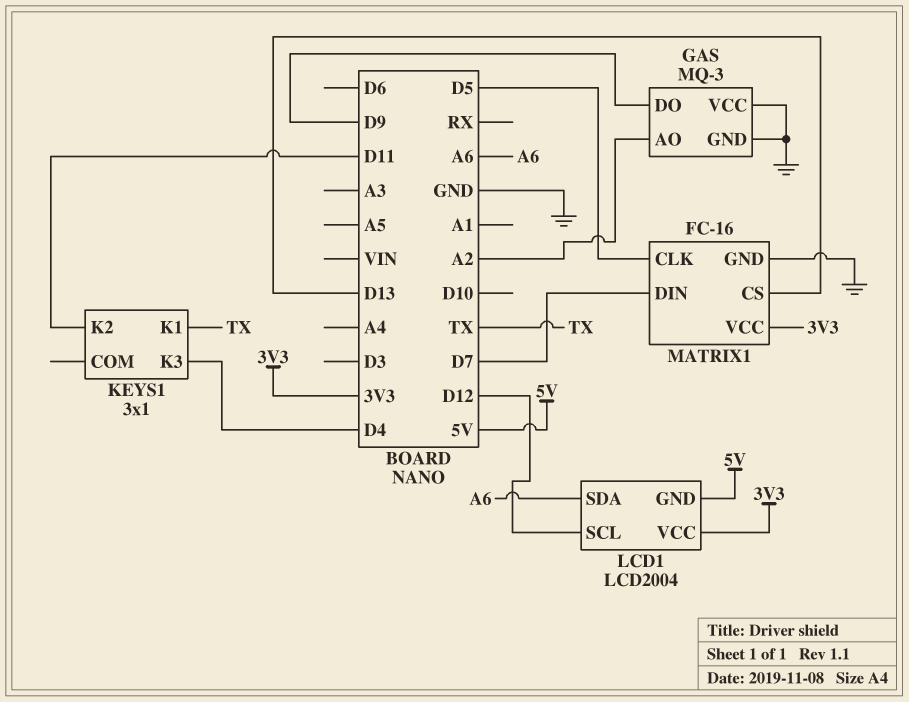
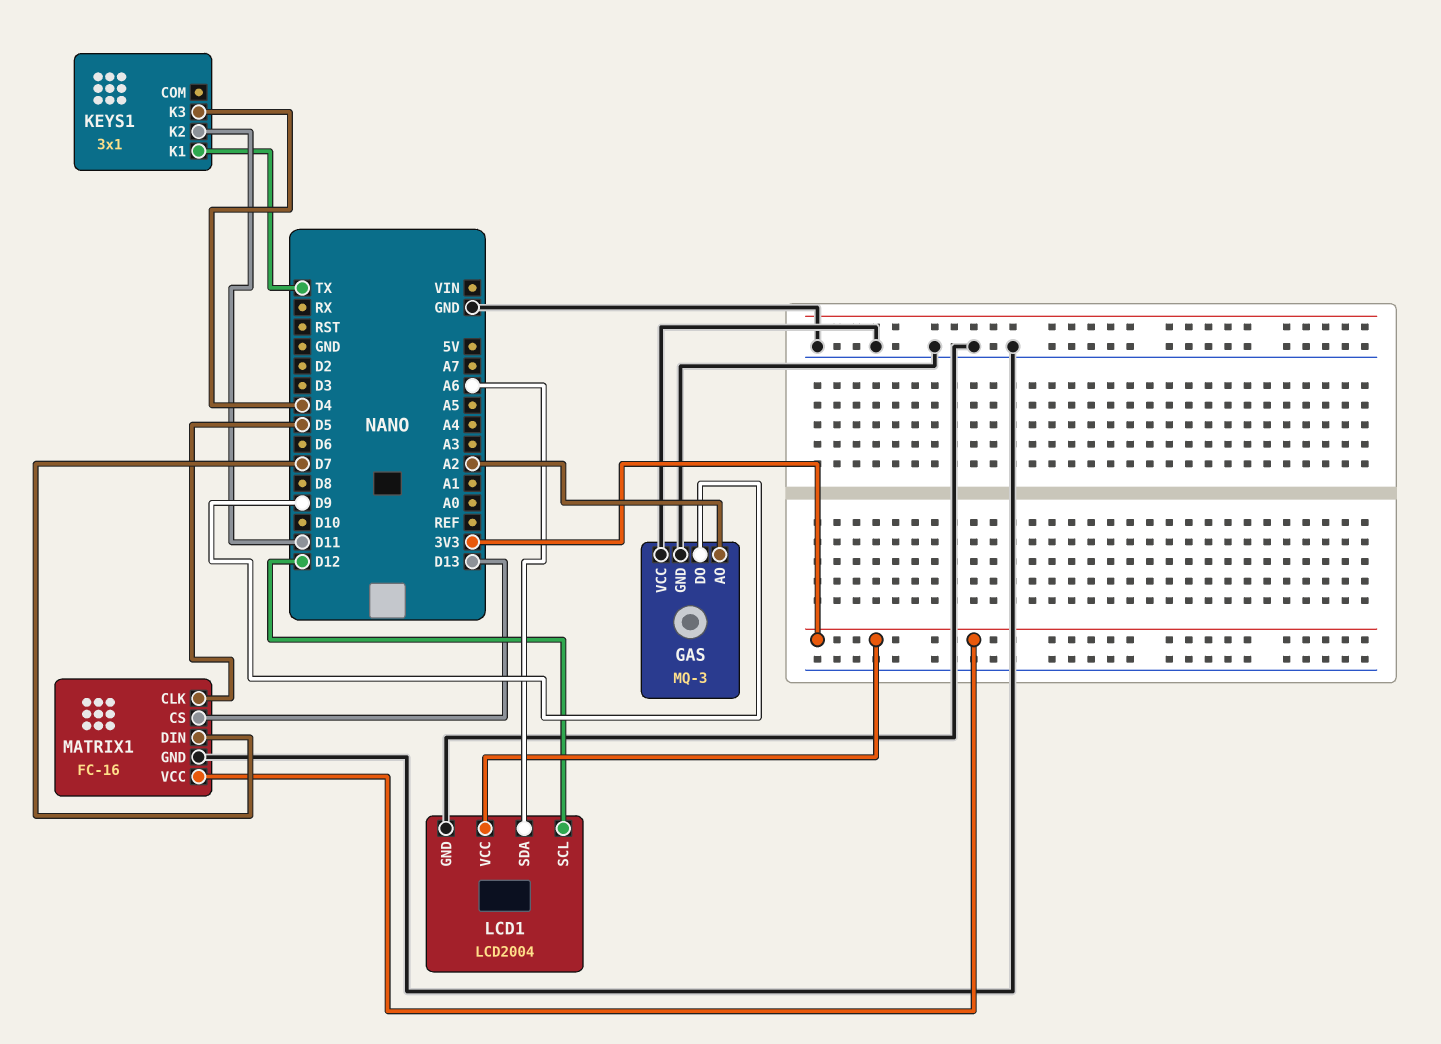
LCD1 pin GND: 5V -> GND

